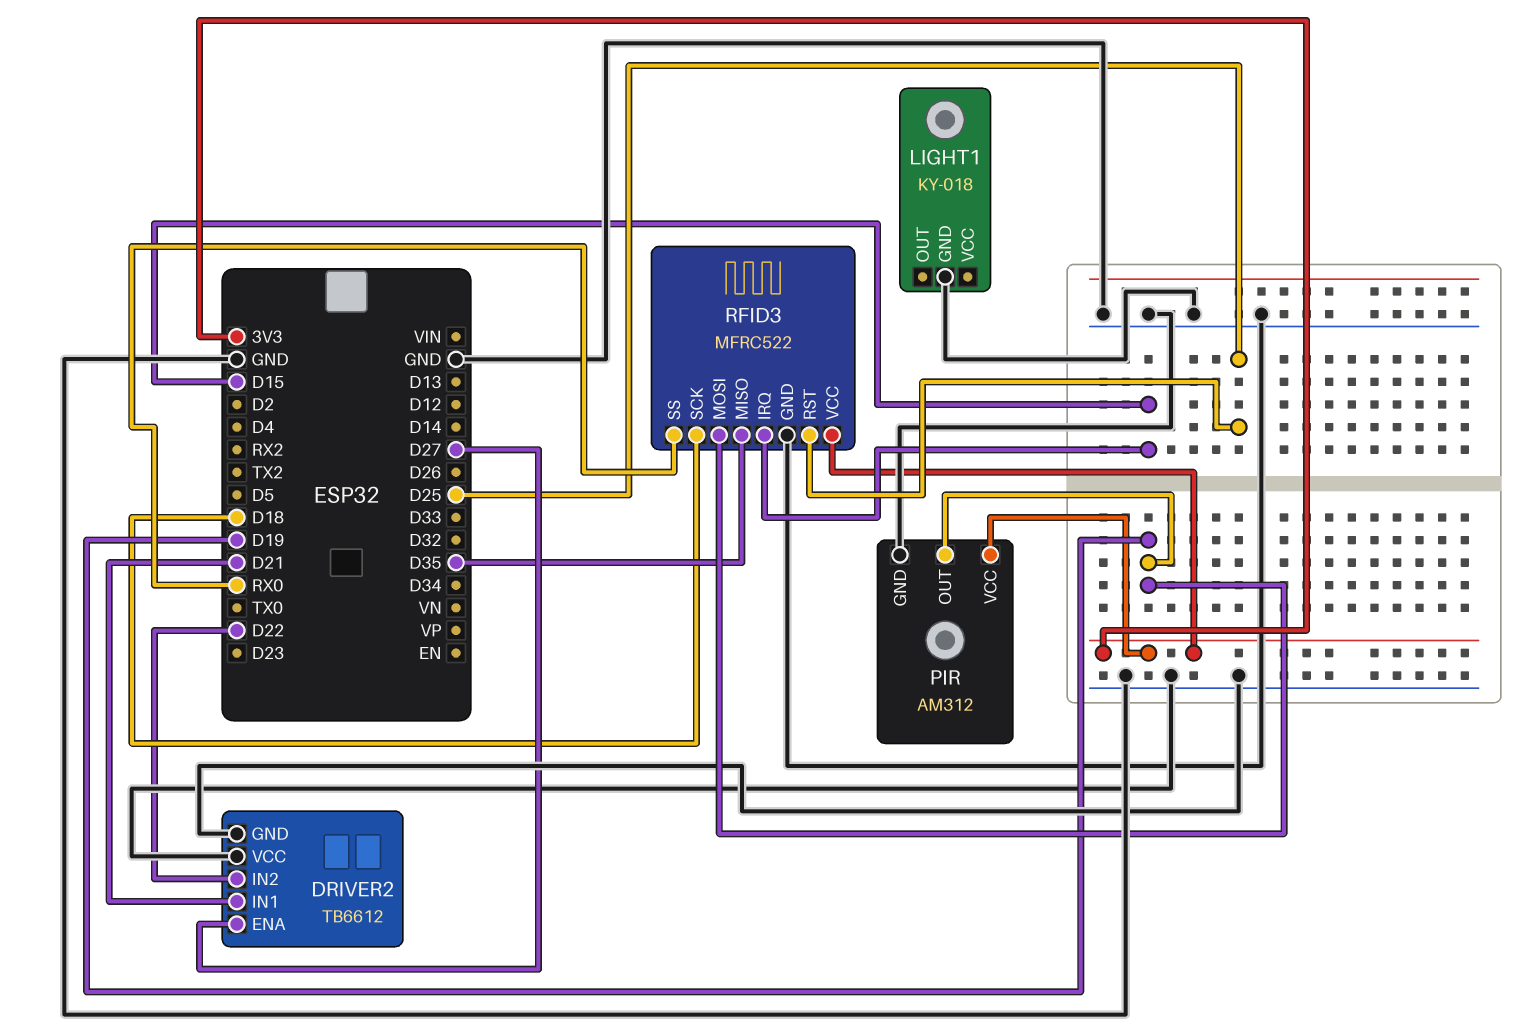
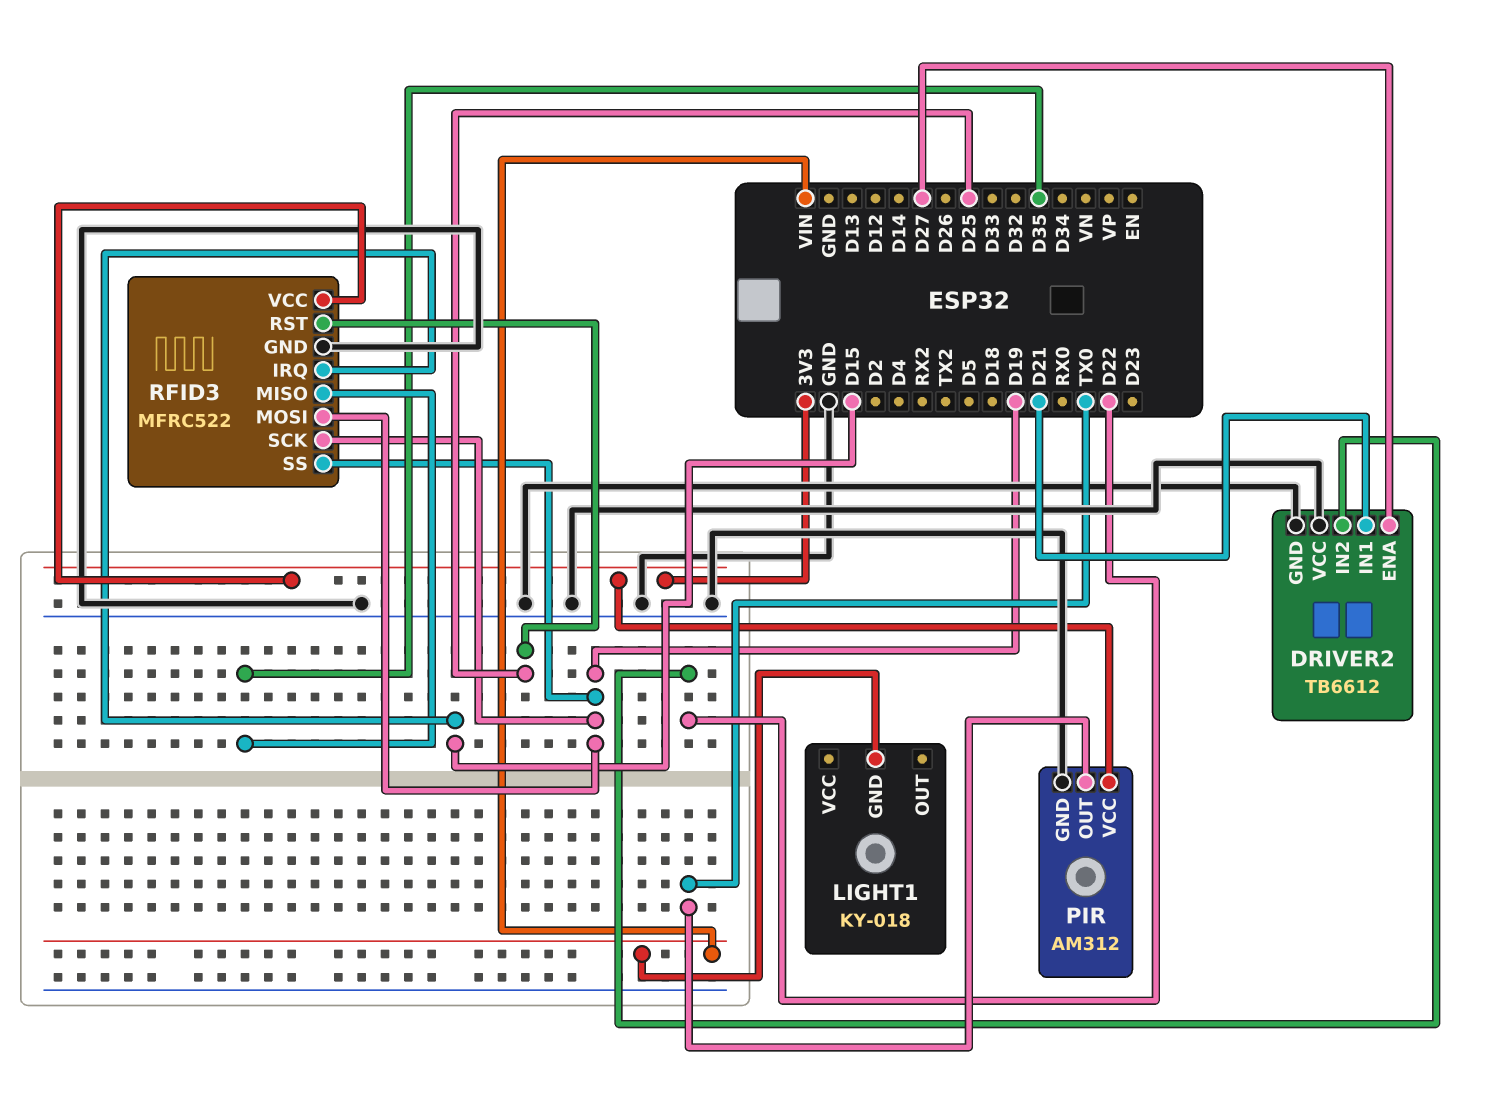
LIGHT1 pin GND: GND -> VIN
PIR pin OUT: D19 -> TX0
RFID3 pin SCK: D18 -> D19
RFID3 pin SS: RX0 -> D19

